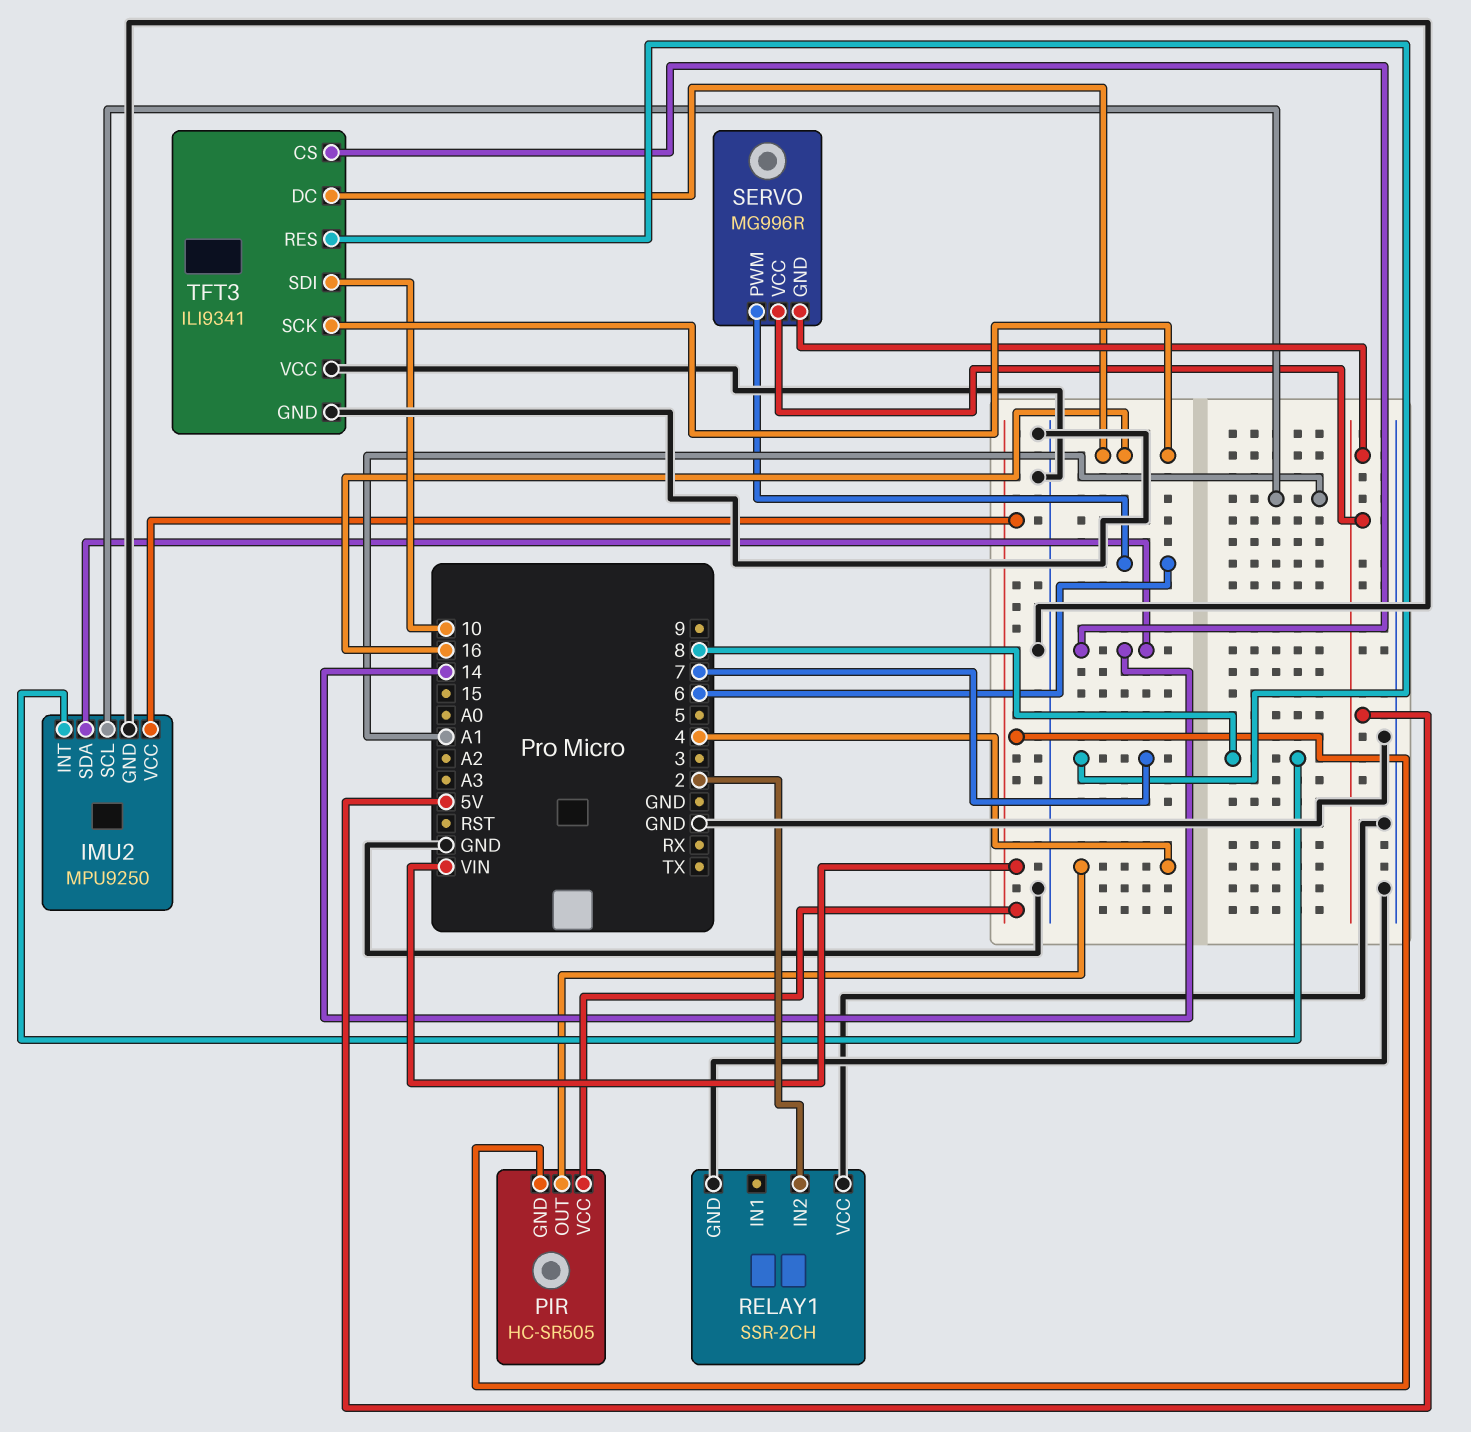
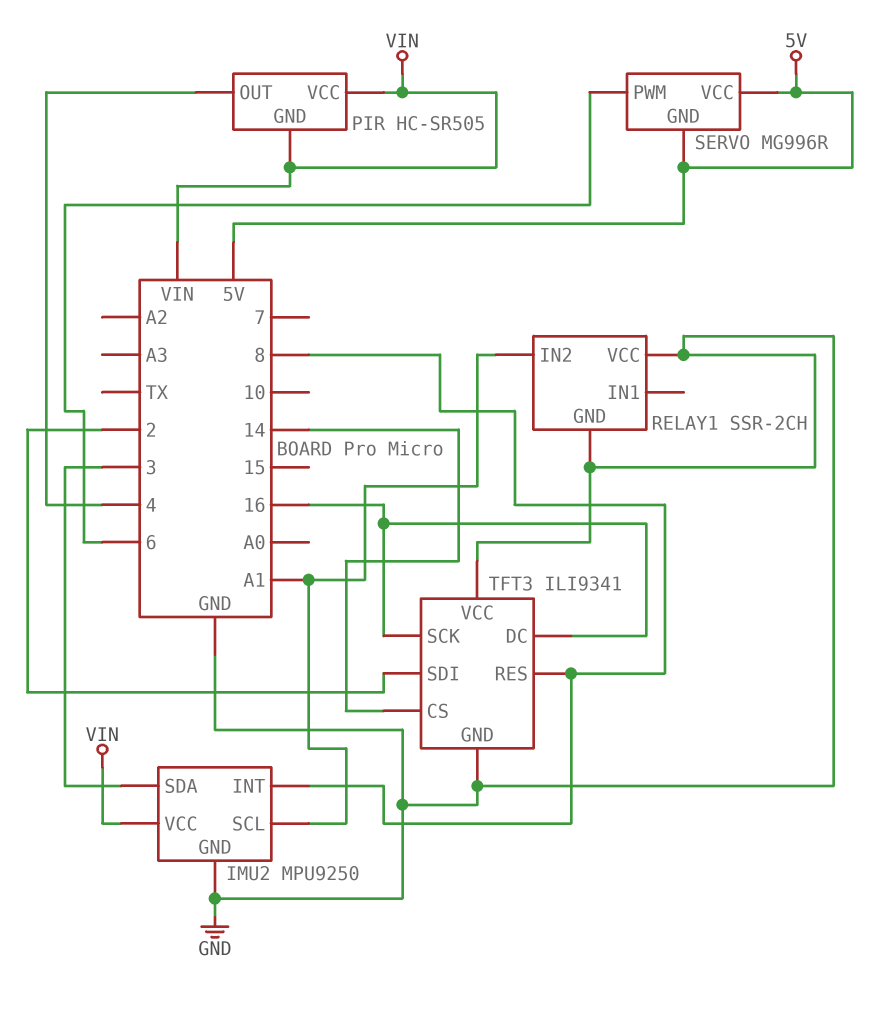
IMU2 pin SDA: 14 -> 3
RELAY1 pin IN2: 2 -> A1
TFT3 pin RES: 7 -> 8
TFT3 pin SDI: 10 -> 2

